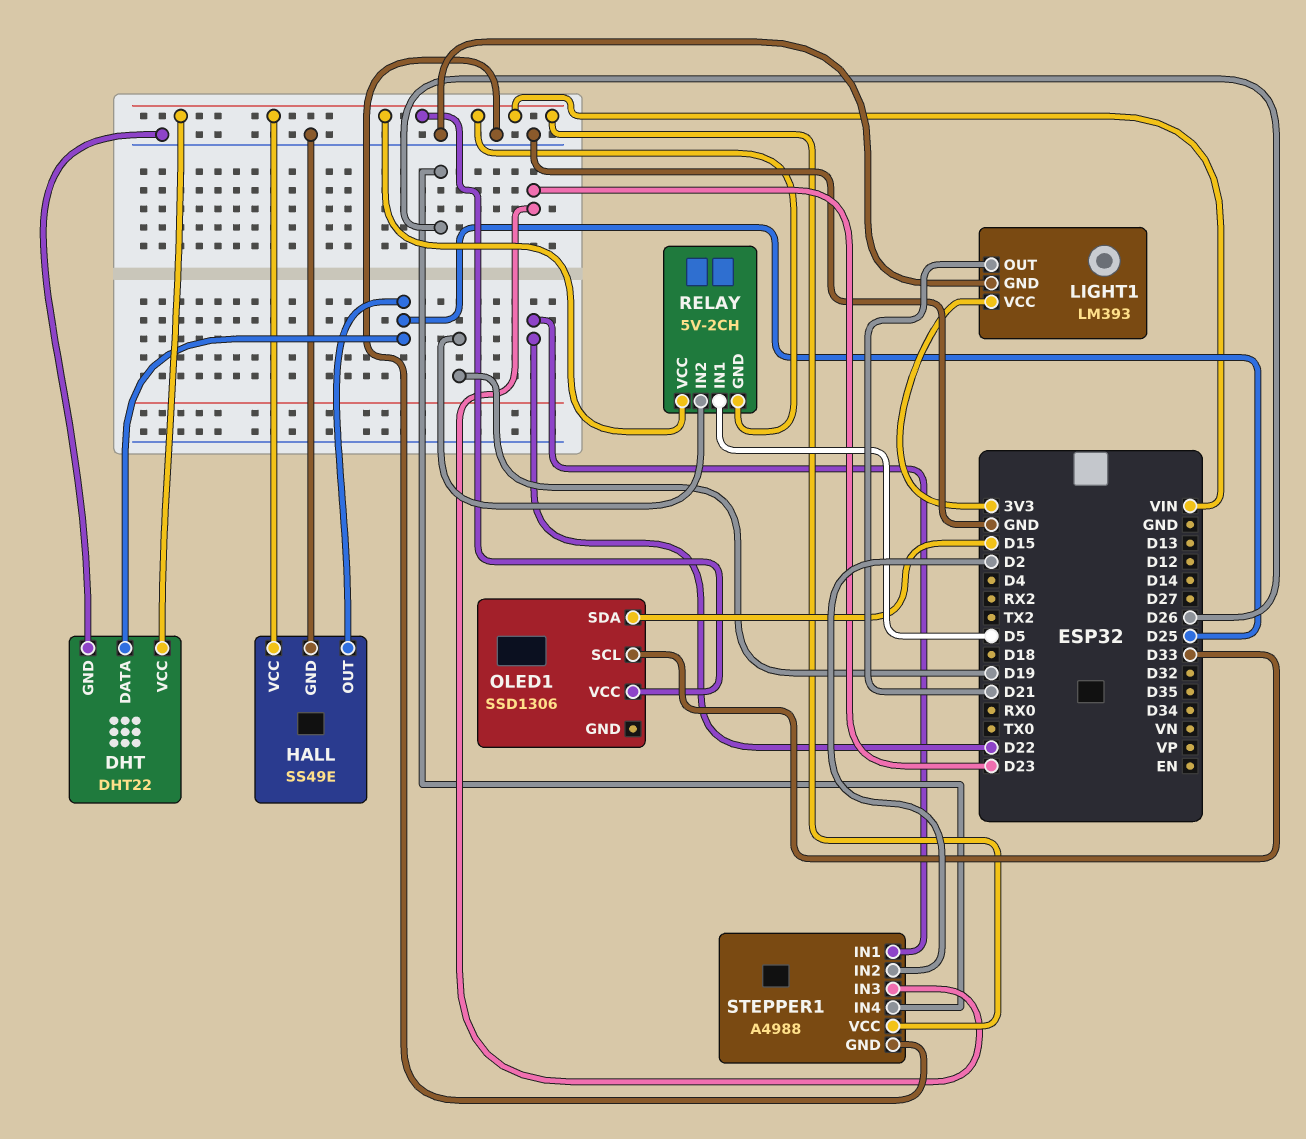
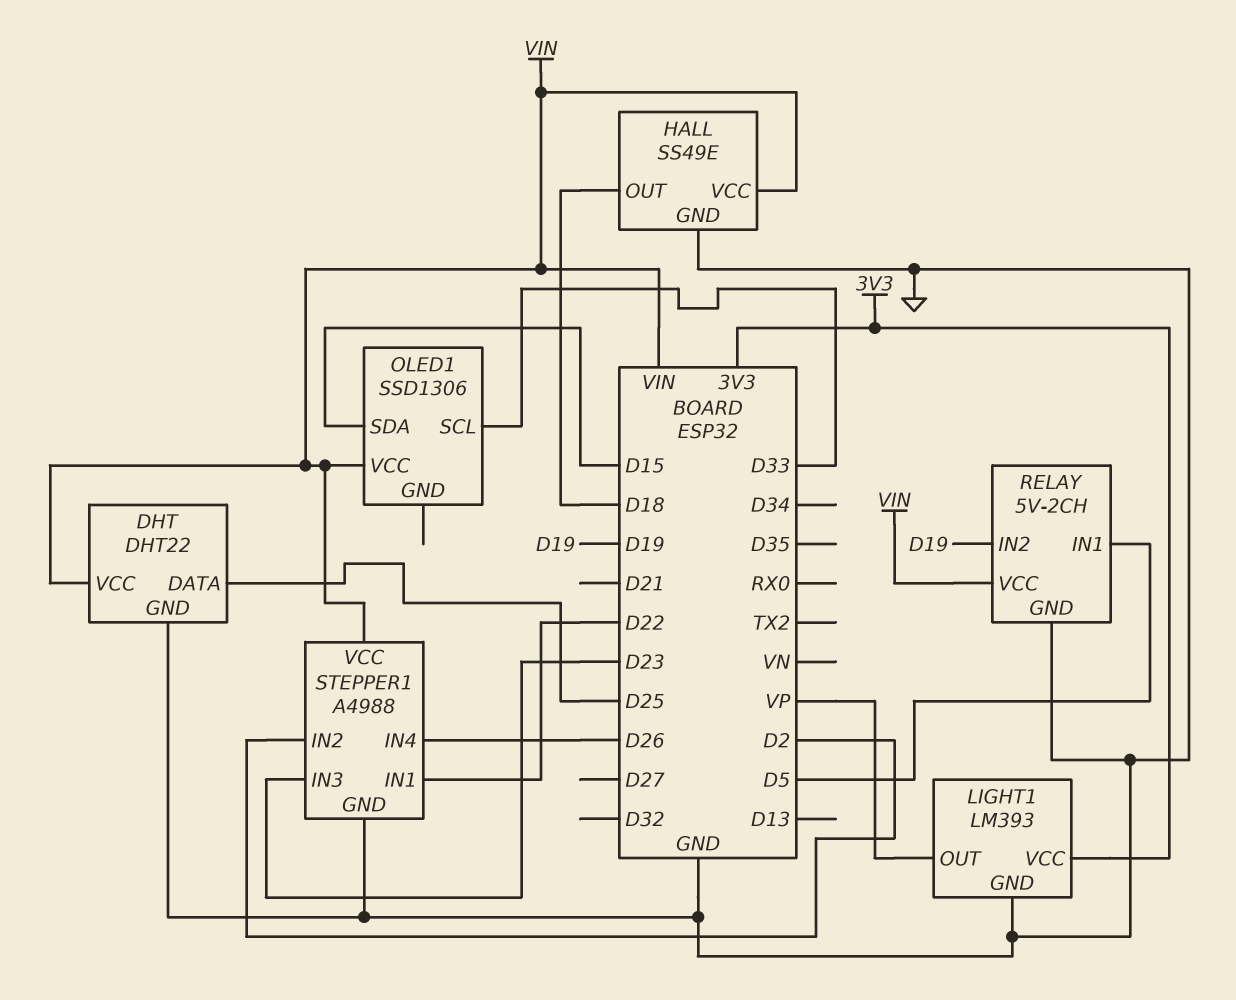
HALL pin OUT: D25 -> D18
LIGHT1 pin OUT: D21 -> VP
RELAY pin GND: VIN -> GND

